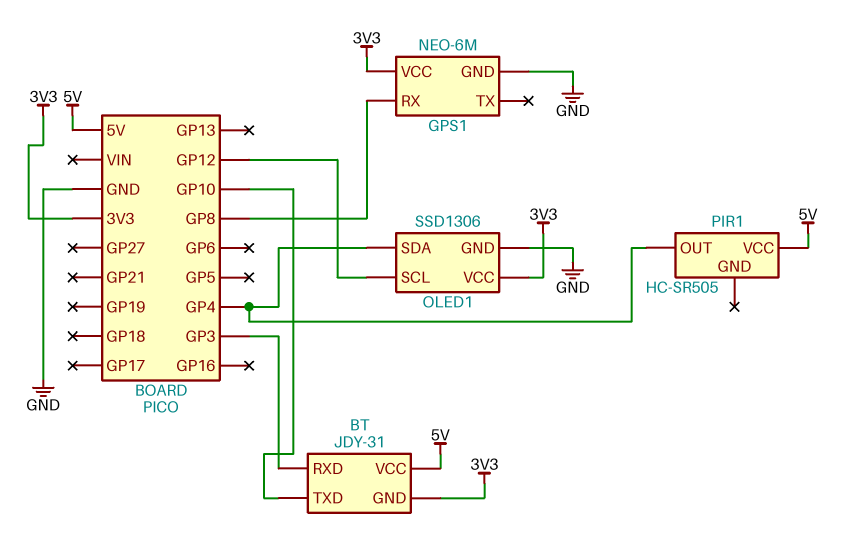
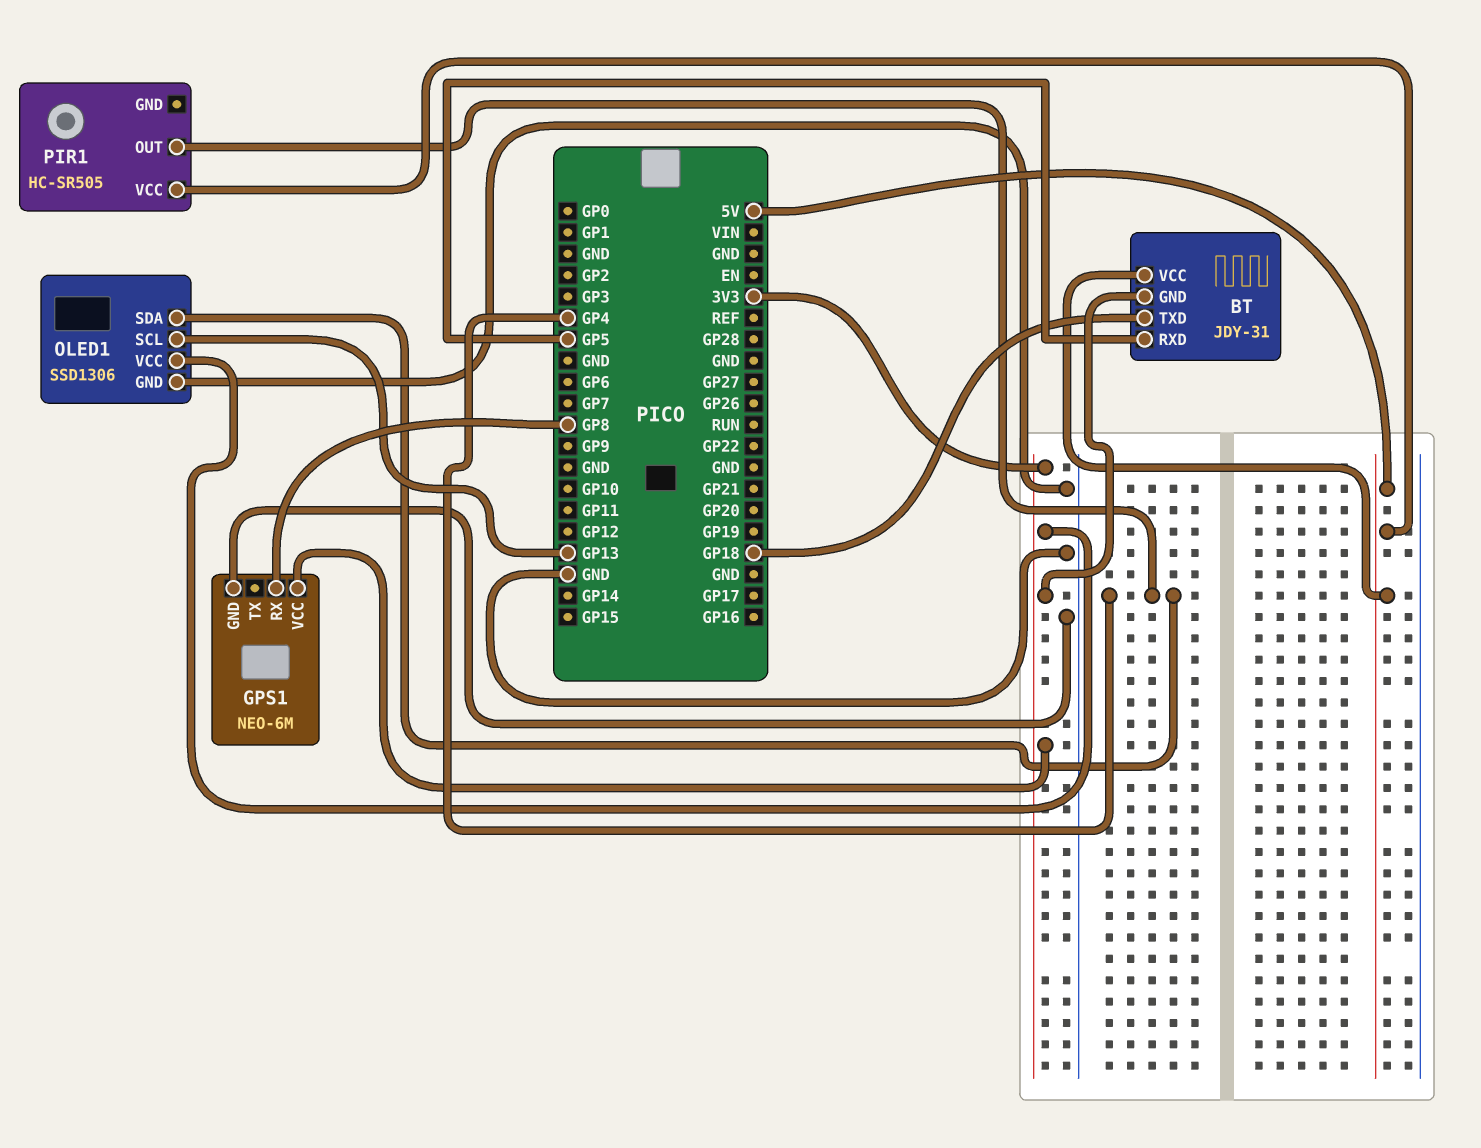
BT pin RXD: GP3 -> GP5
BT pin TXD: GP10 -> GP18
OLED1 pin SCL: GP12 -> GP13

